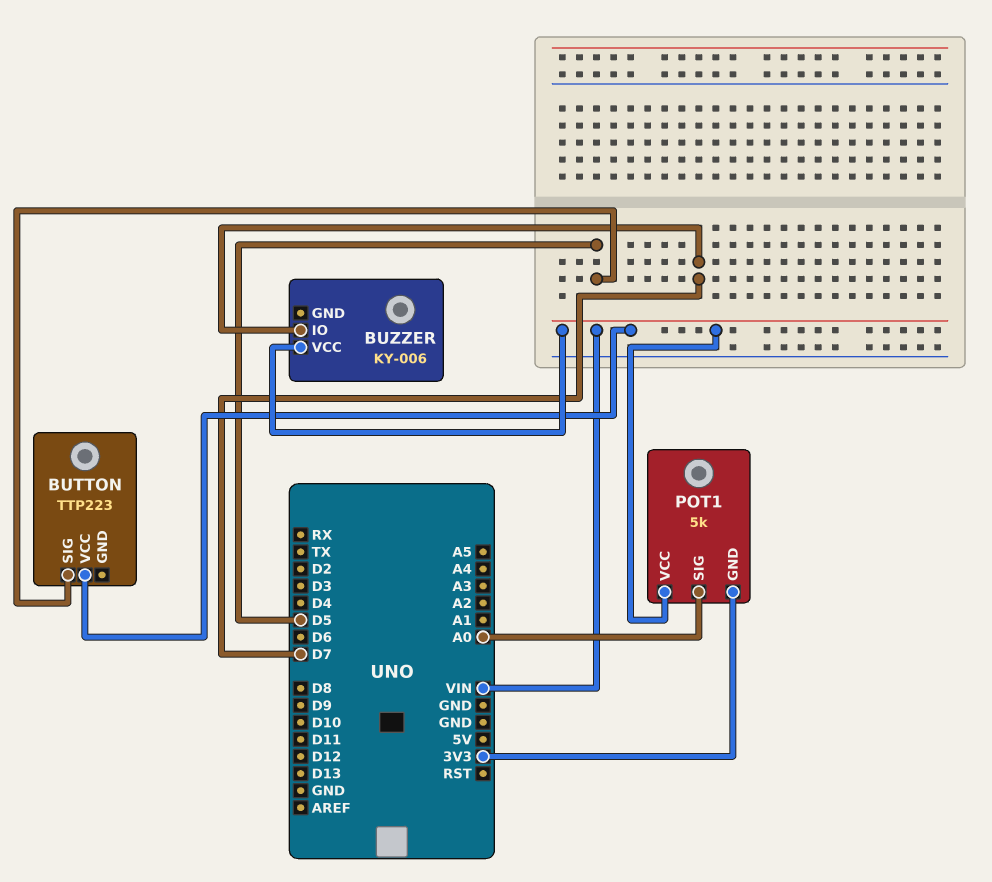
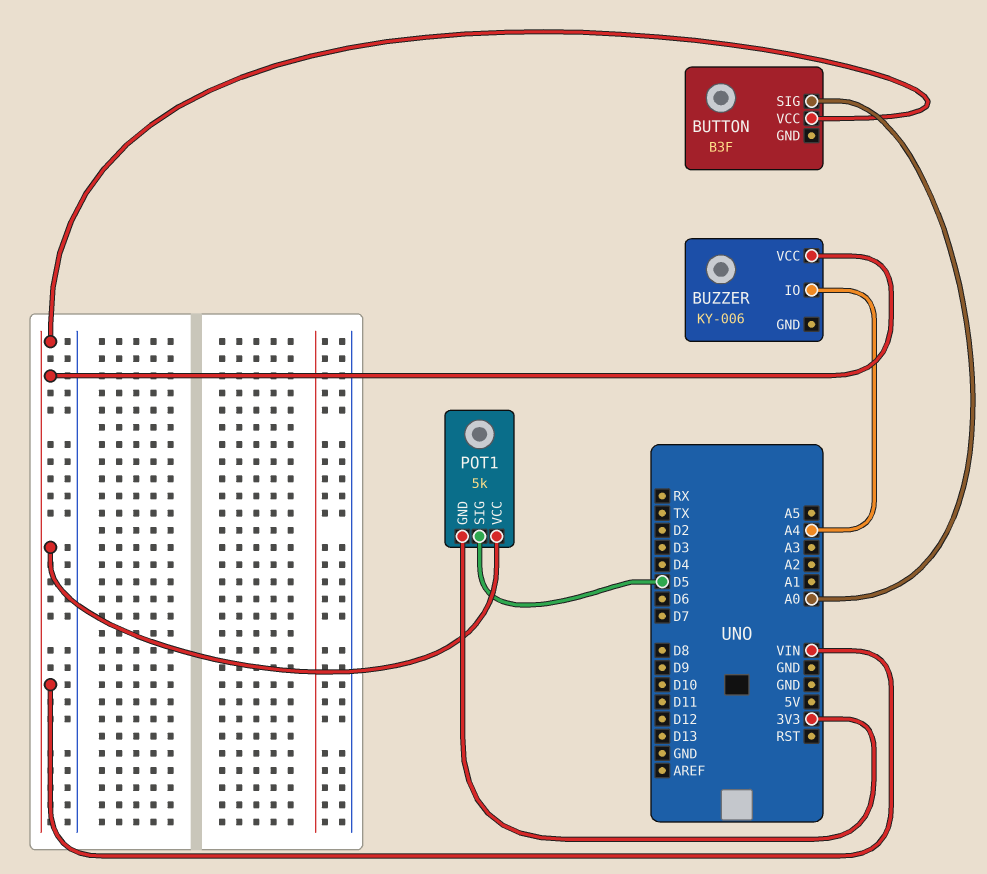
BUTTON: TTP223 -> B3F
BUTTON pin SIG: D5 -> A0
BUZZER pin IO: D7 -> A4
POT1 pin SIG: A0 -> D5

